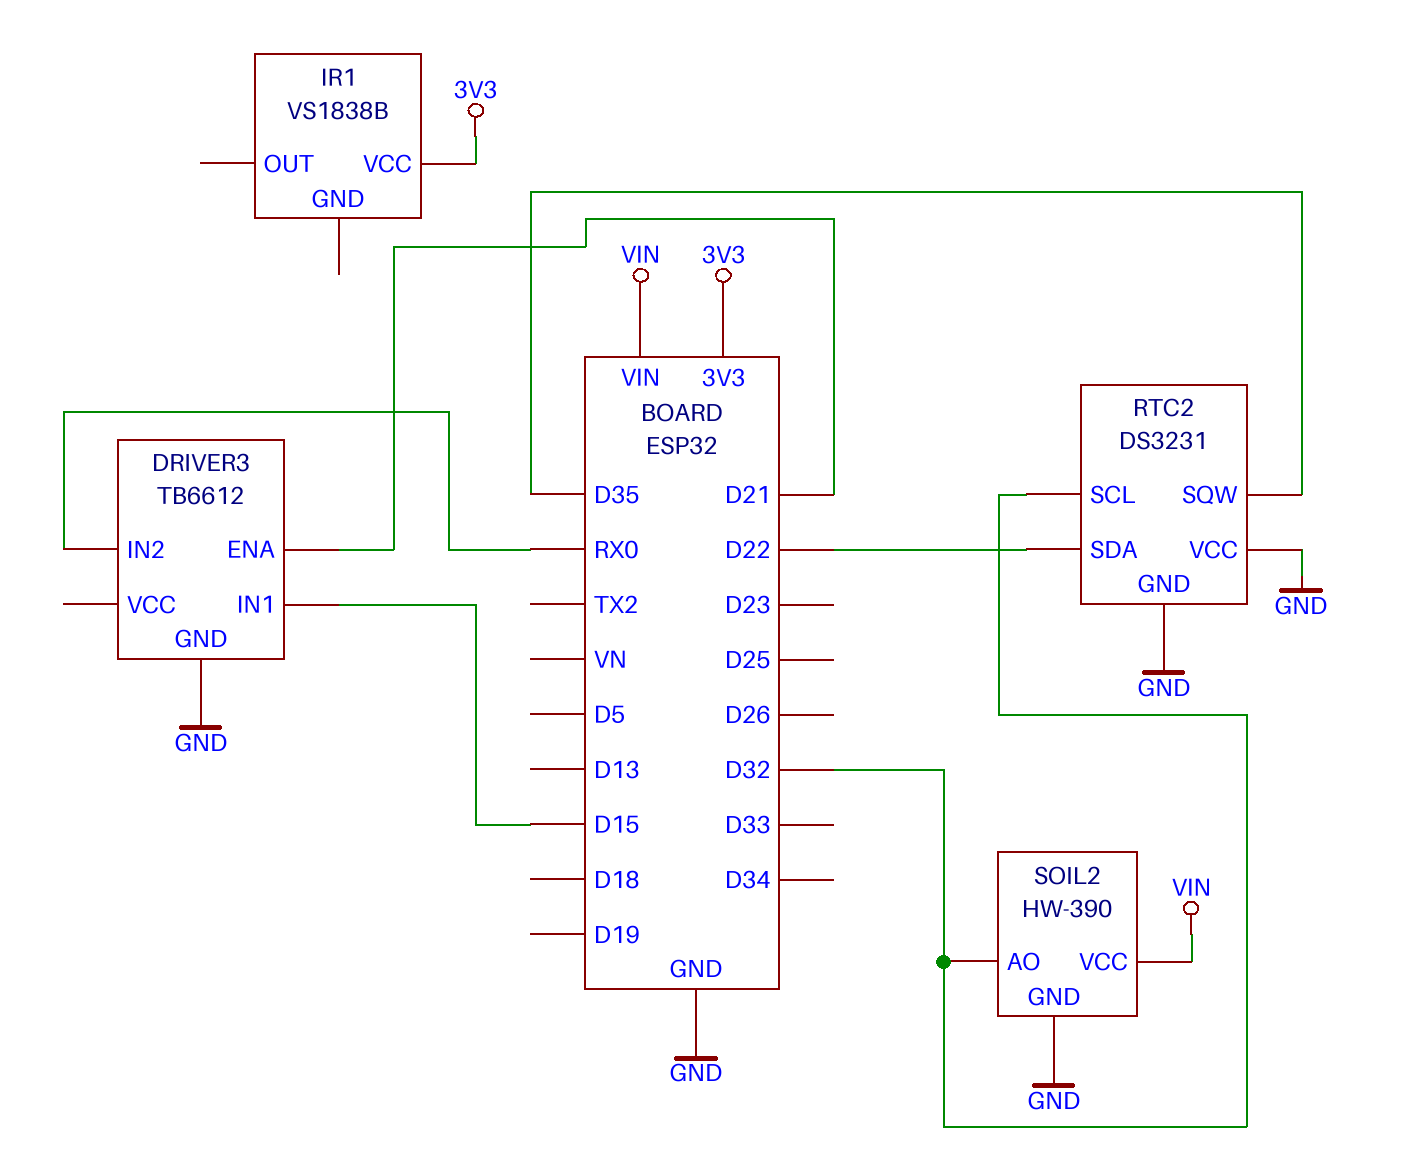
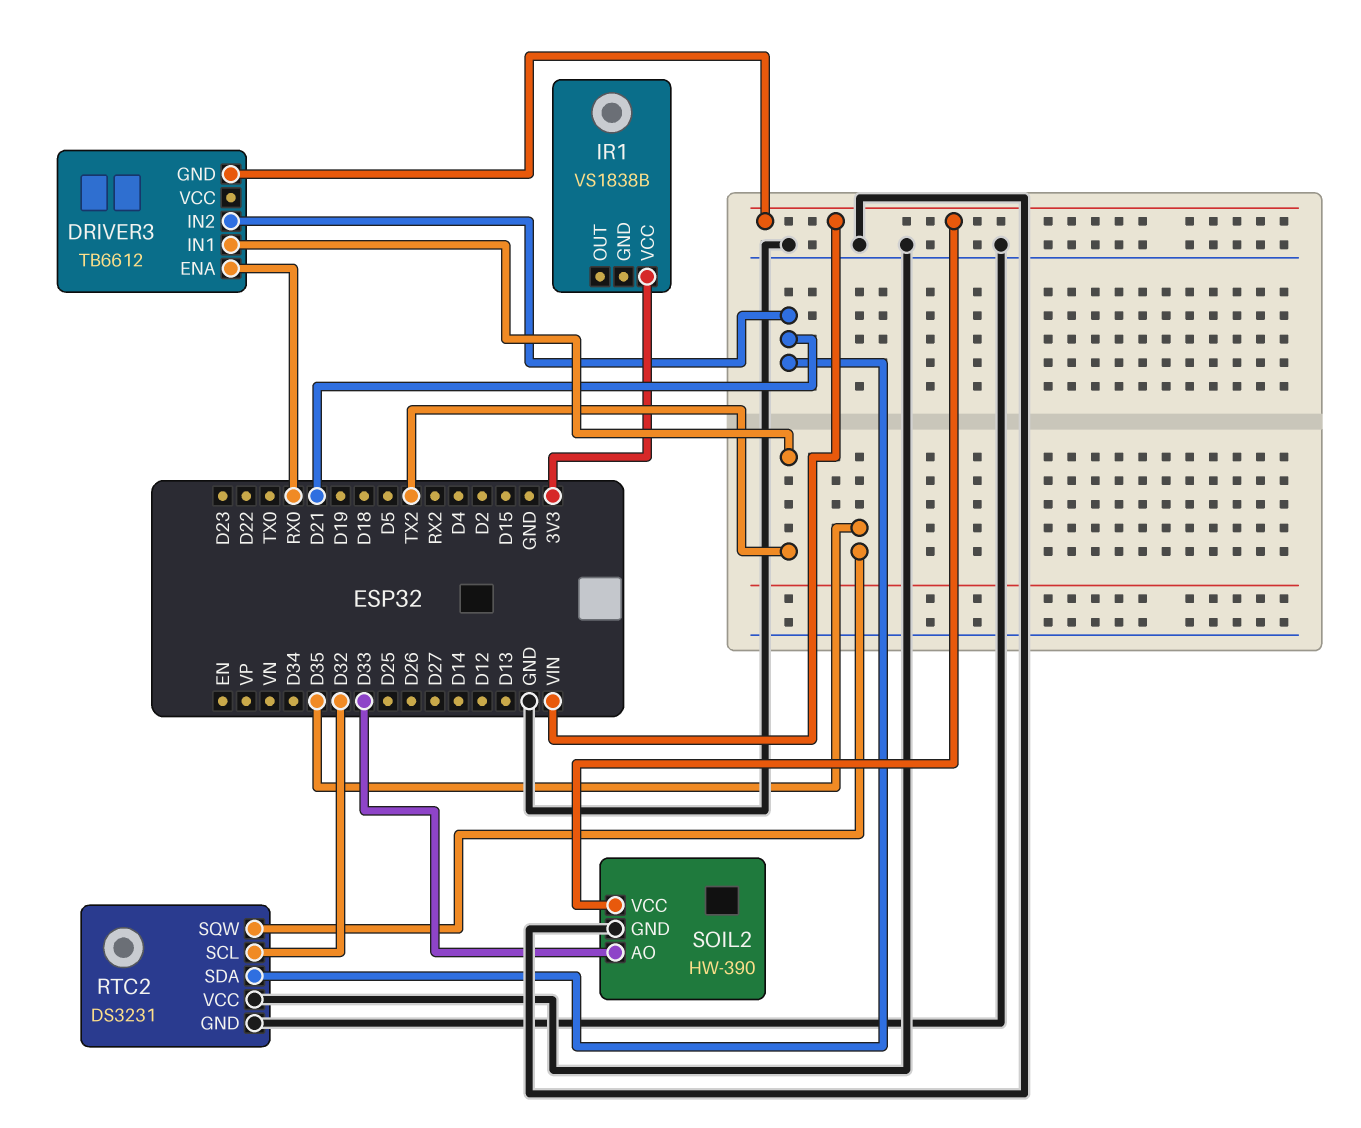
DRIVER3 pin ENA: D21 -> RX0
DRIVER3 pin GND: GND -> VIN
DRIVER3 pin IN1: D15 -> TX2
DRIVER3 pin IN2: RX0 -> D21
RTC2 pin SDA: D22 -> D21
SOIL2 pin AO: D32 -> D33

